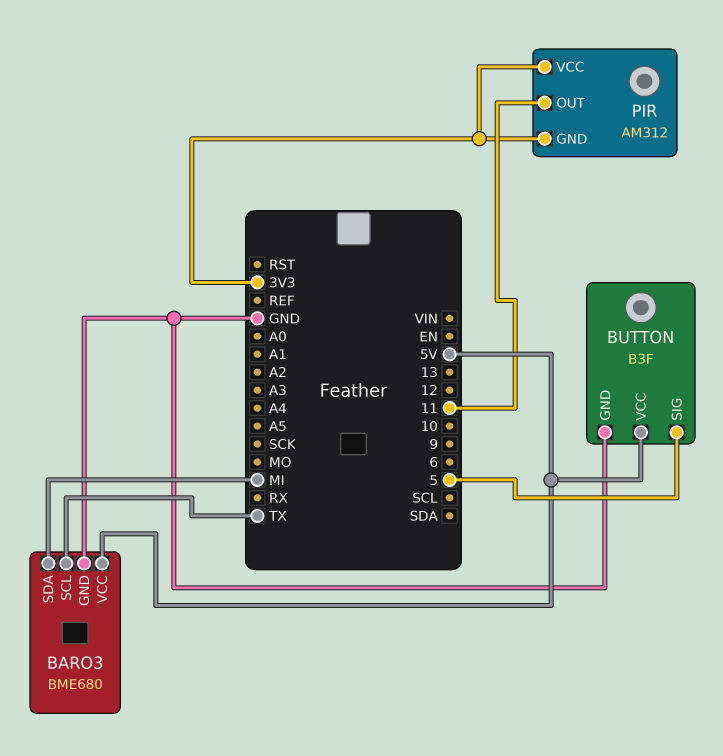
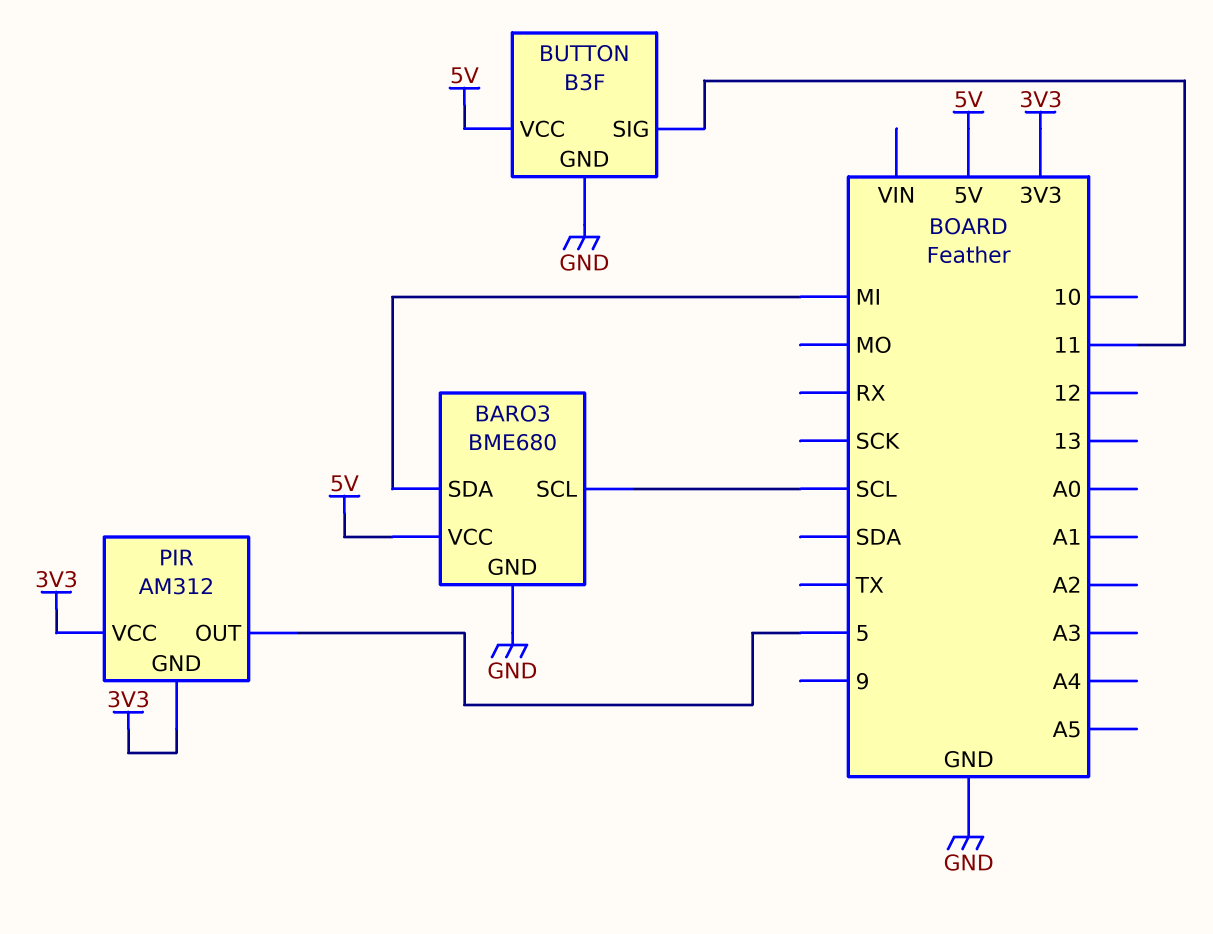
BARO3 pin SCL: TX -> SCL
BUTTON pin SIG: 5 -> 11
PIR pin OUT: 11 -> 5

